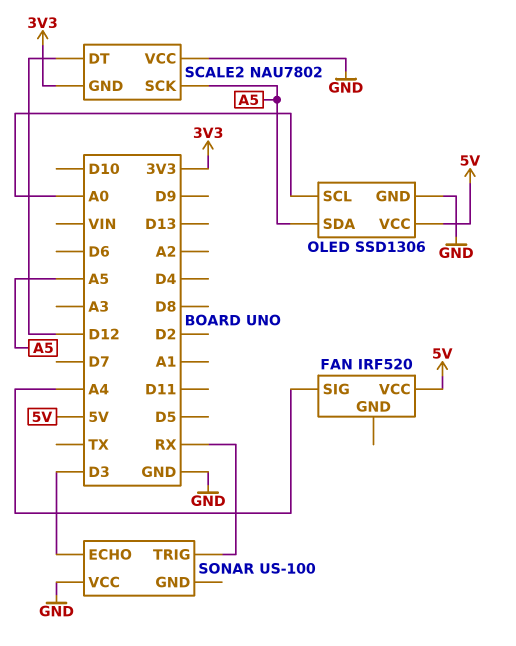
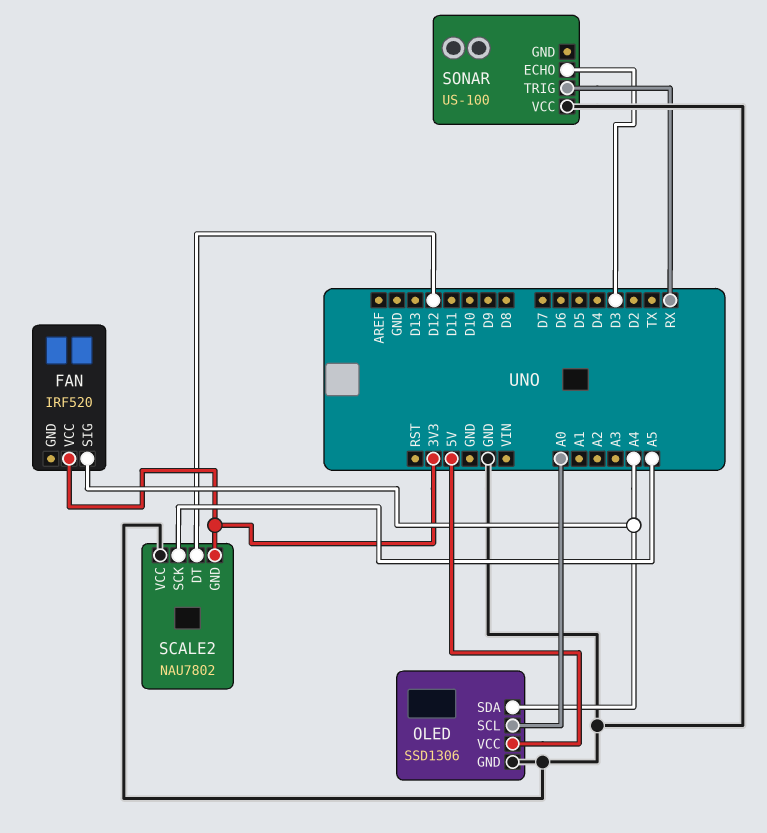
FAN pin VCC: 5V -> 3V3
OLED pin SDA: A5 -> A4

